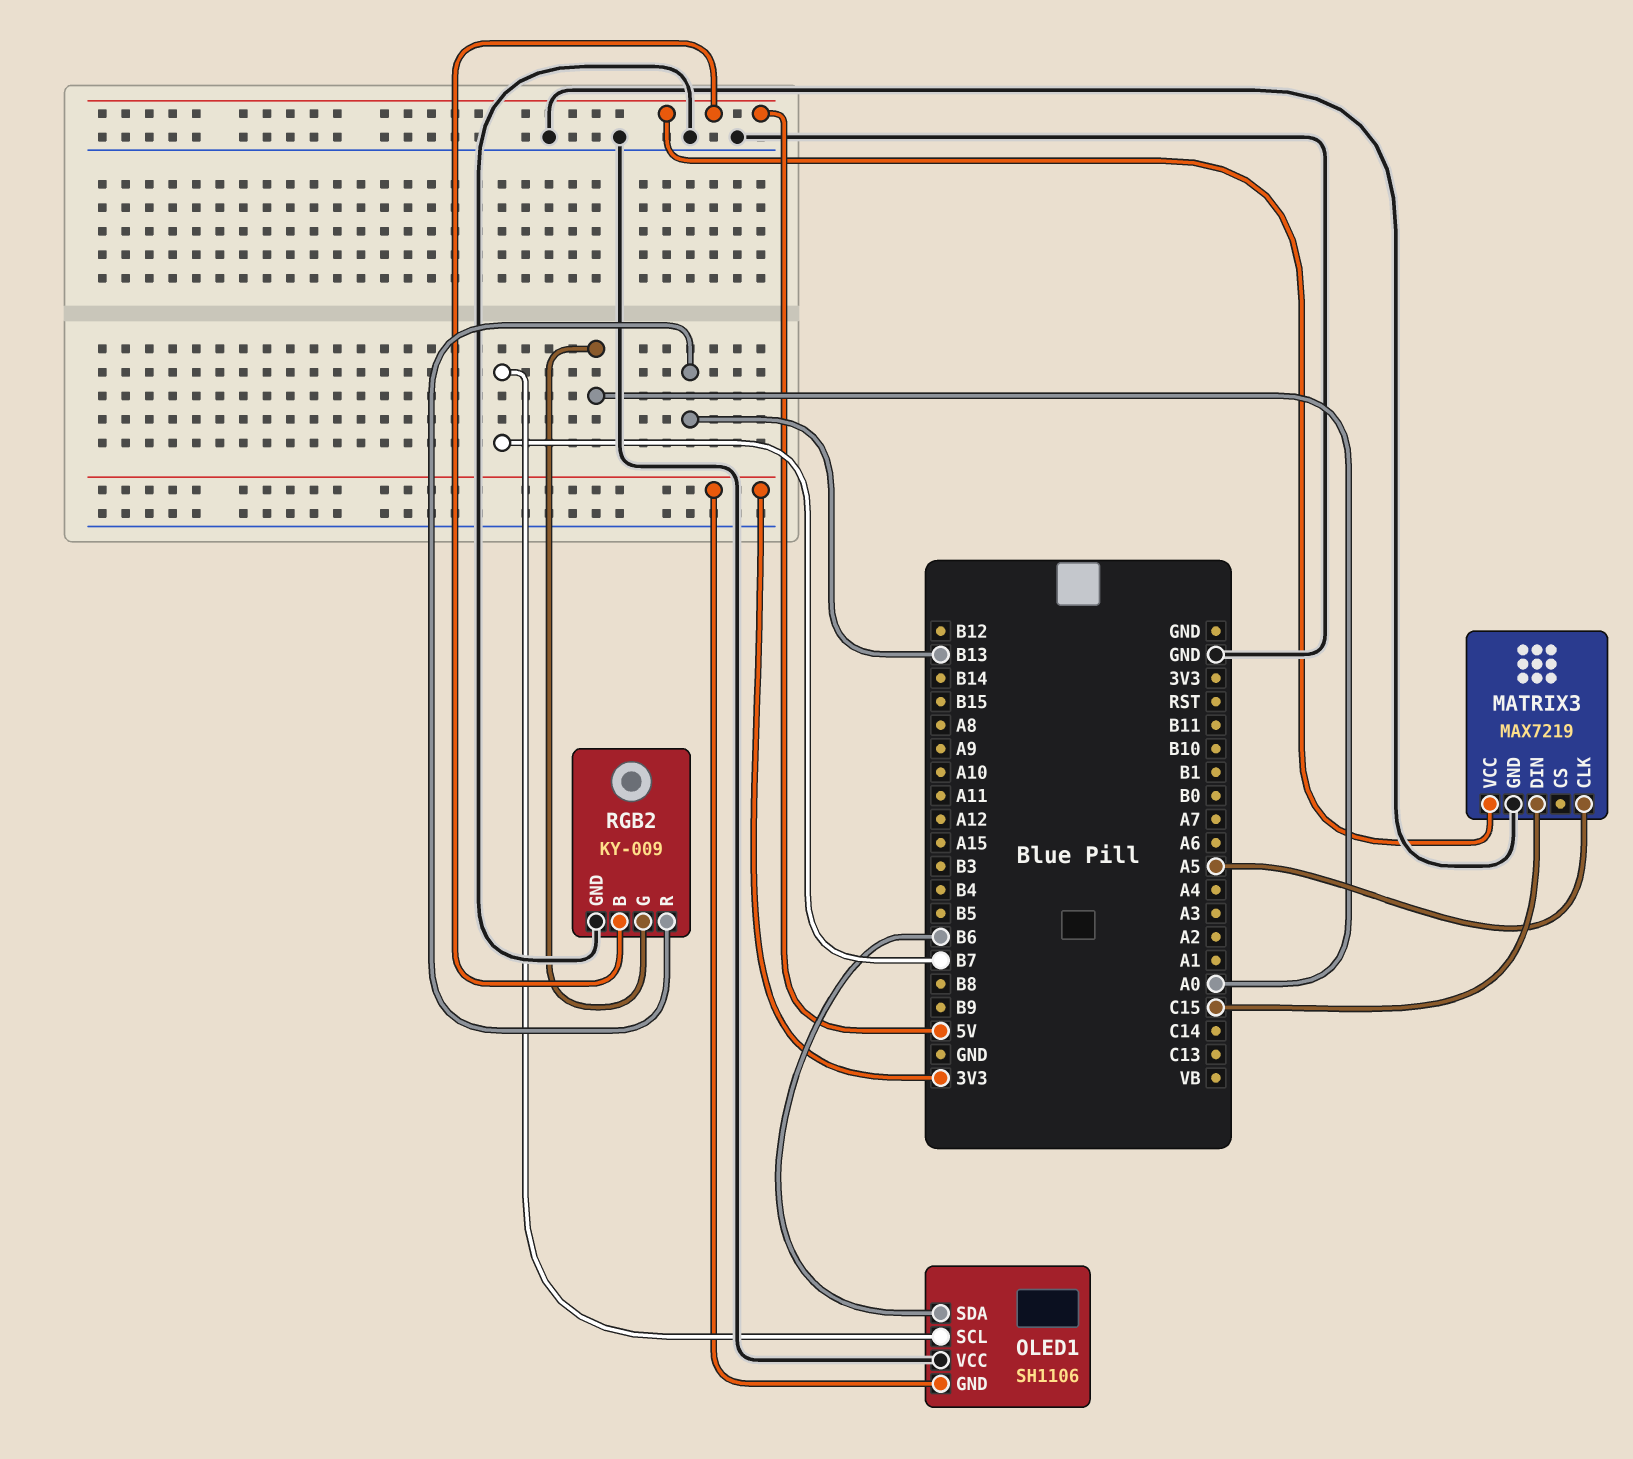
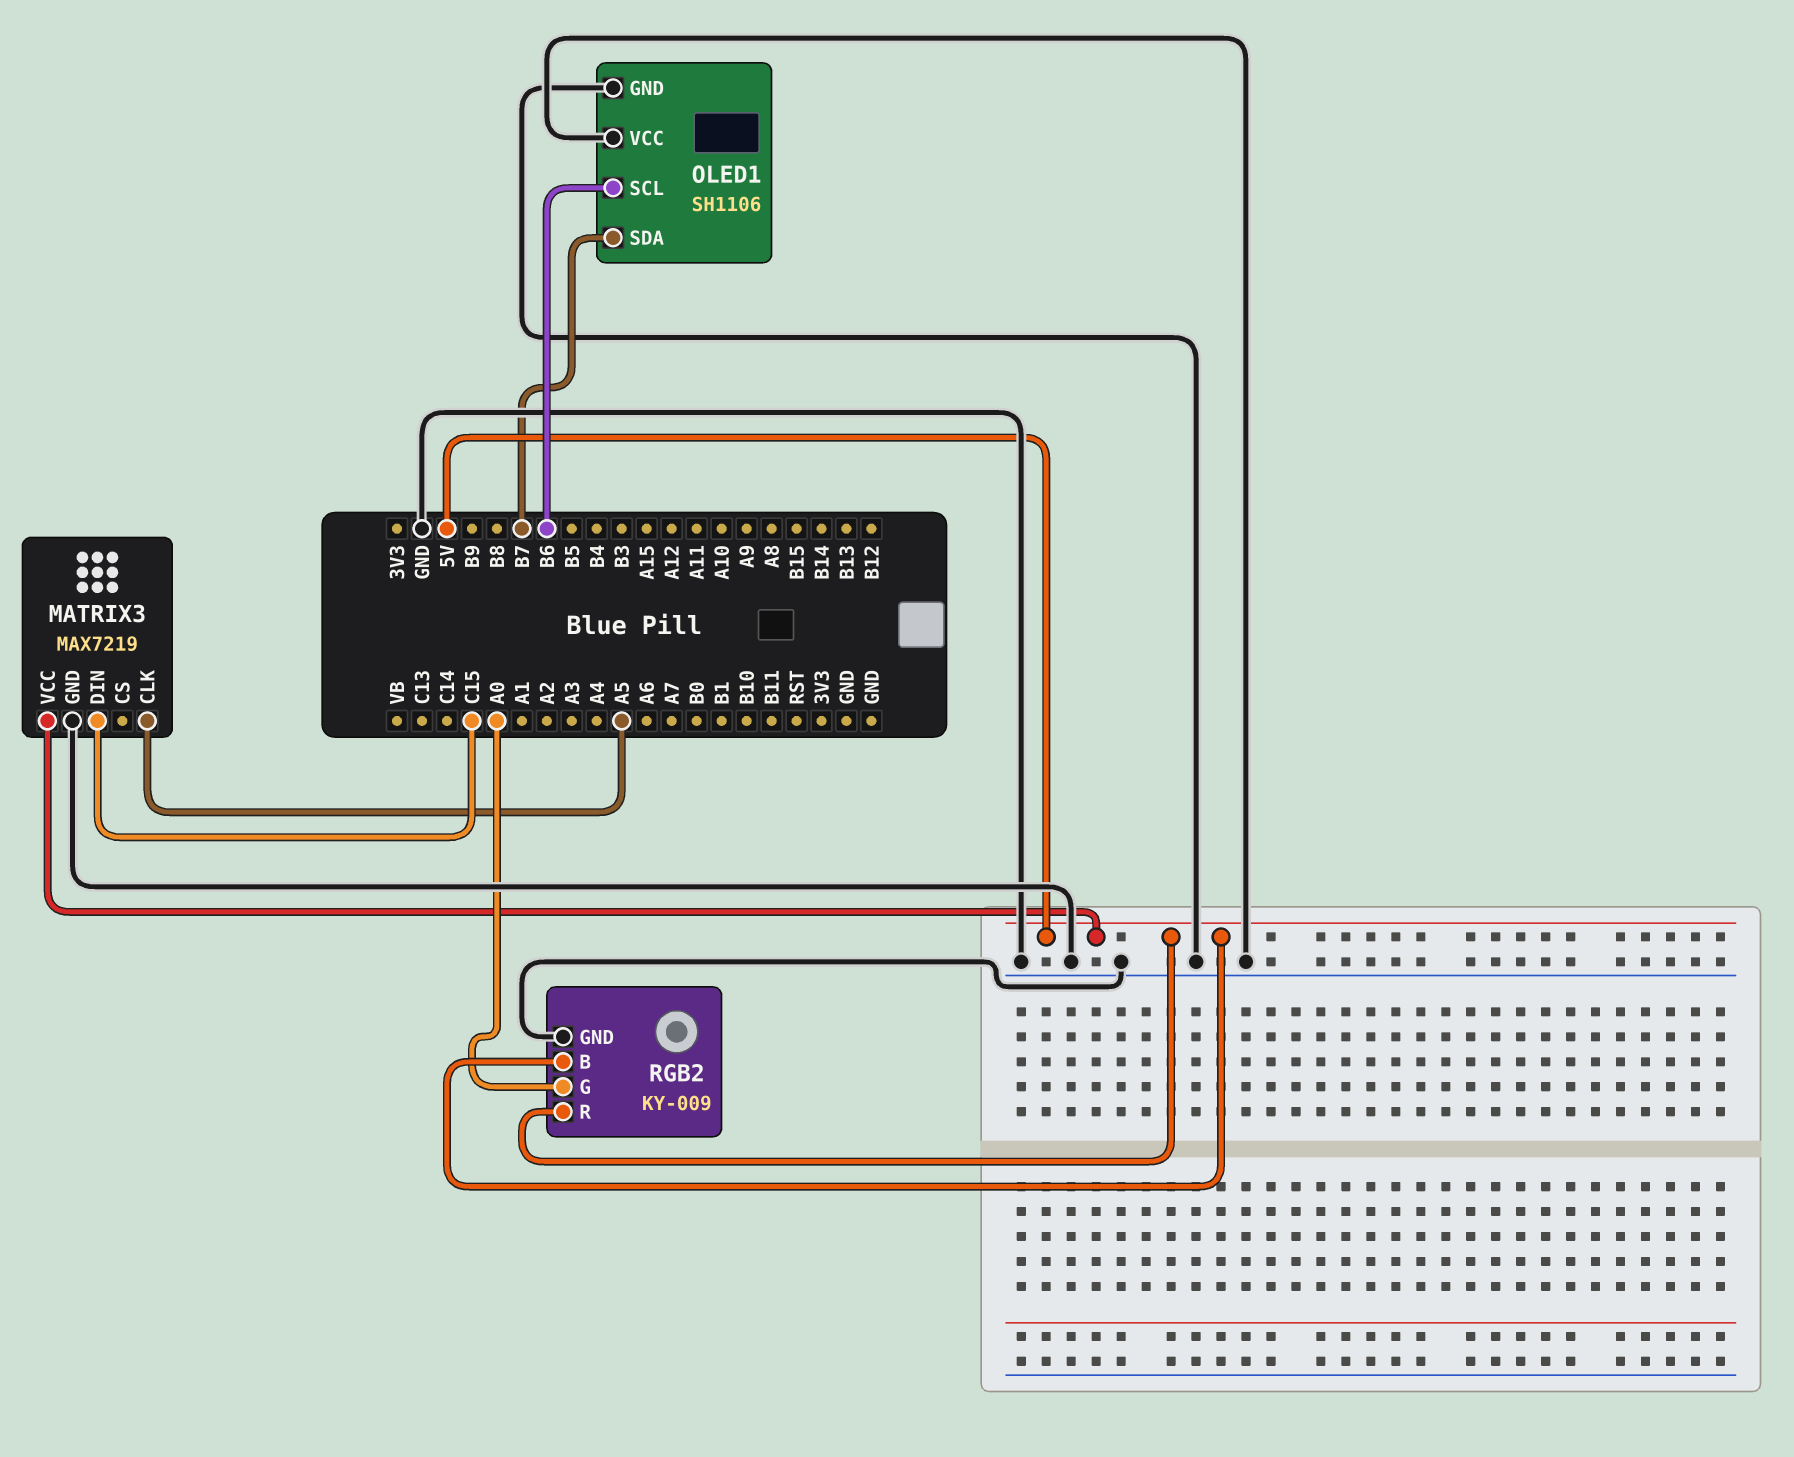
OLED1 pin GND: 3V3 -> GND
OLED1 pin SCL: B7 -> B6
OLED1 pin SDA: B6 -> B7
RGB2 pin R: B13 -> 5V

